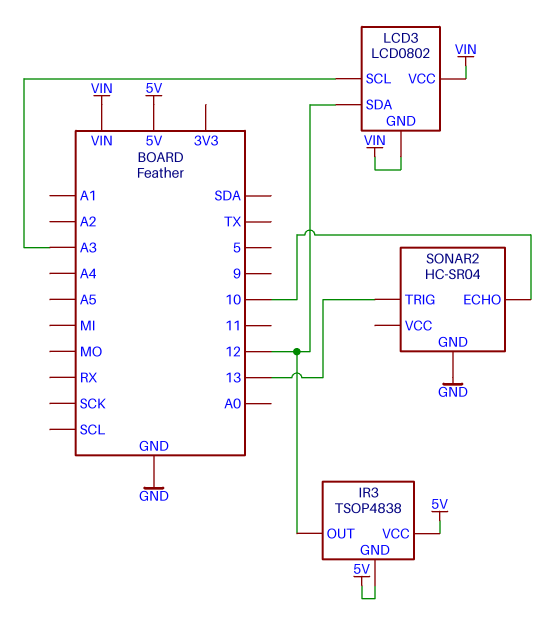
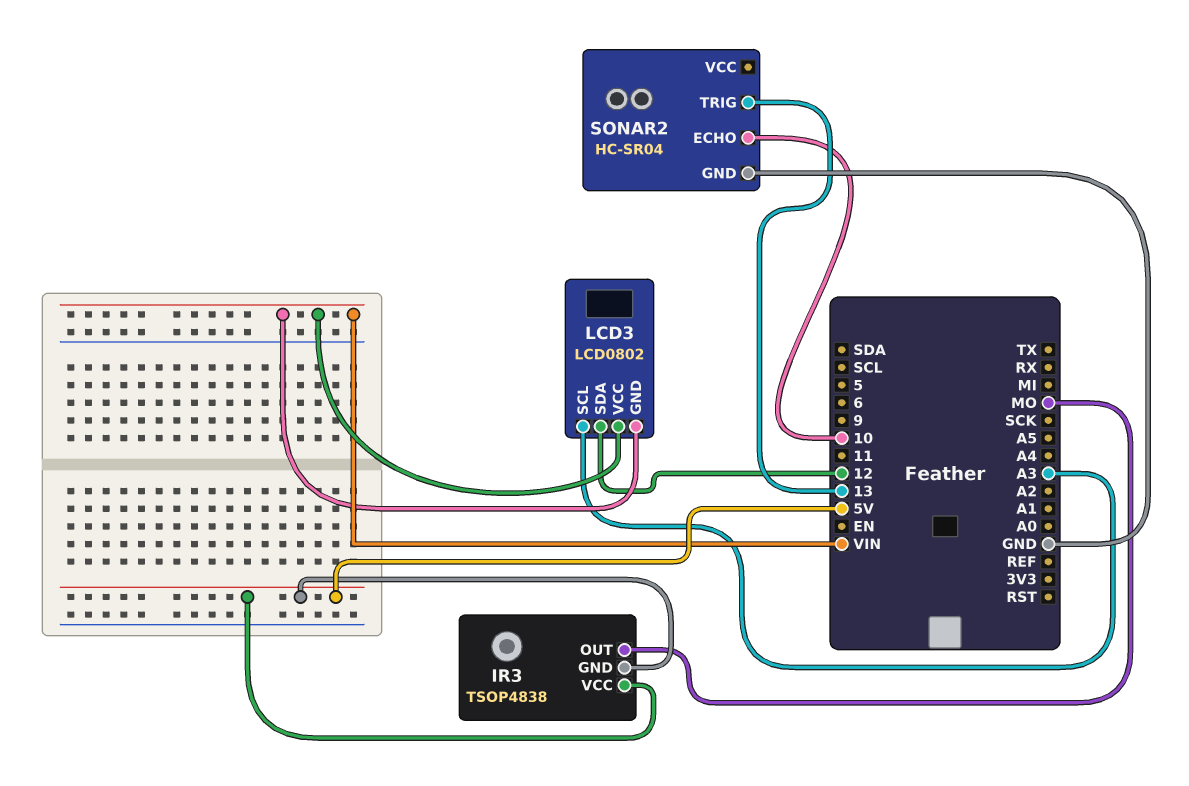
IR3 pin OUT: 12 -> MO

